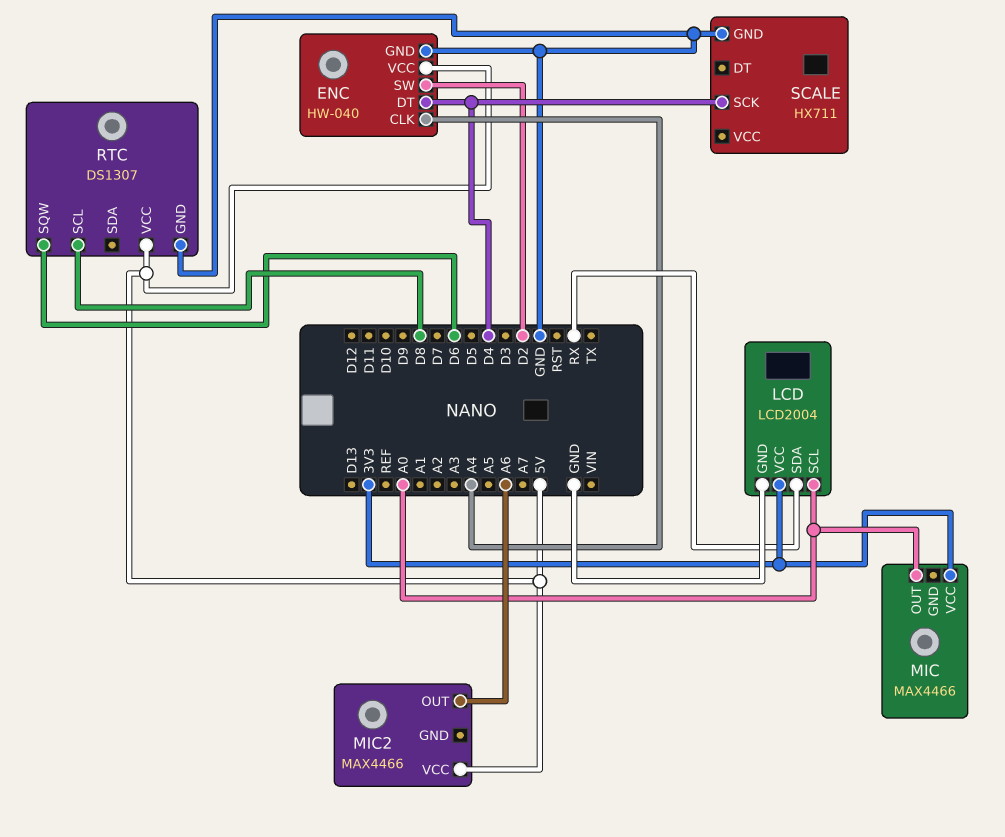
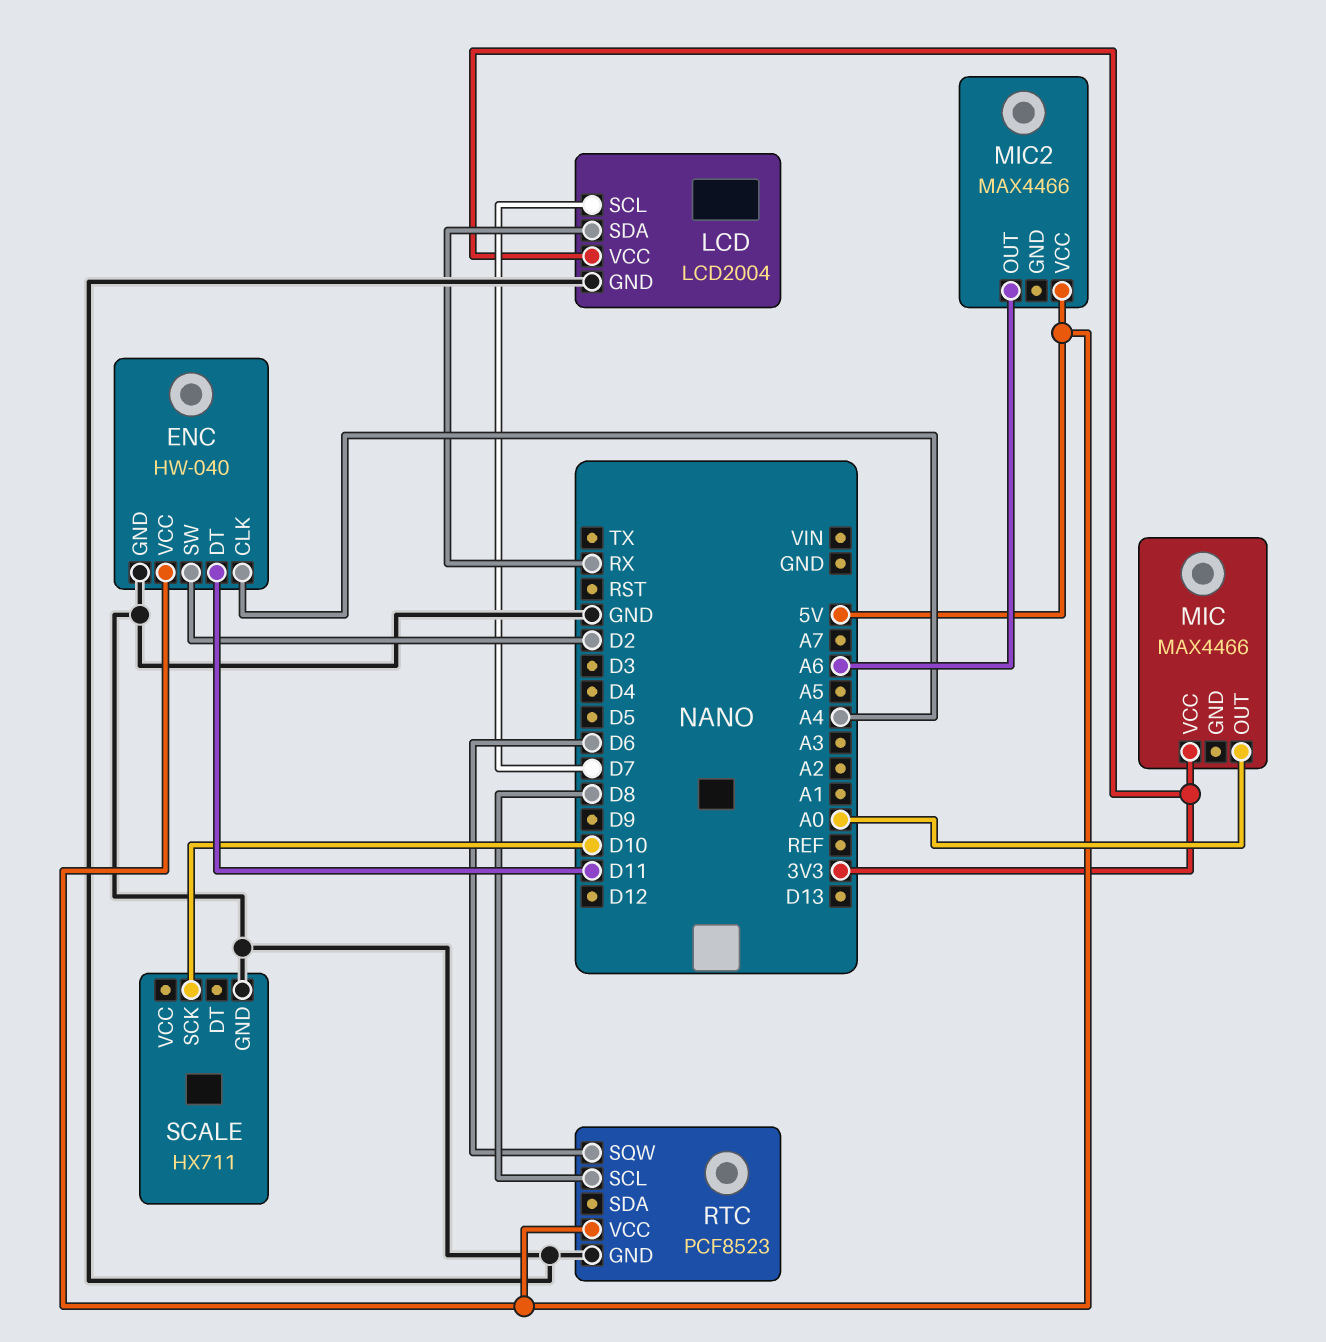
ENC pin DT: D4 -> D11
LCD pin SCL: A0 -> D7
RTC: DS1307 -> PCF8523
SCALE pin SCK: D4 -> D10

